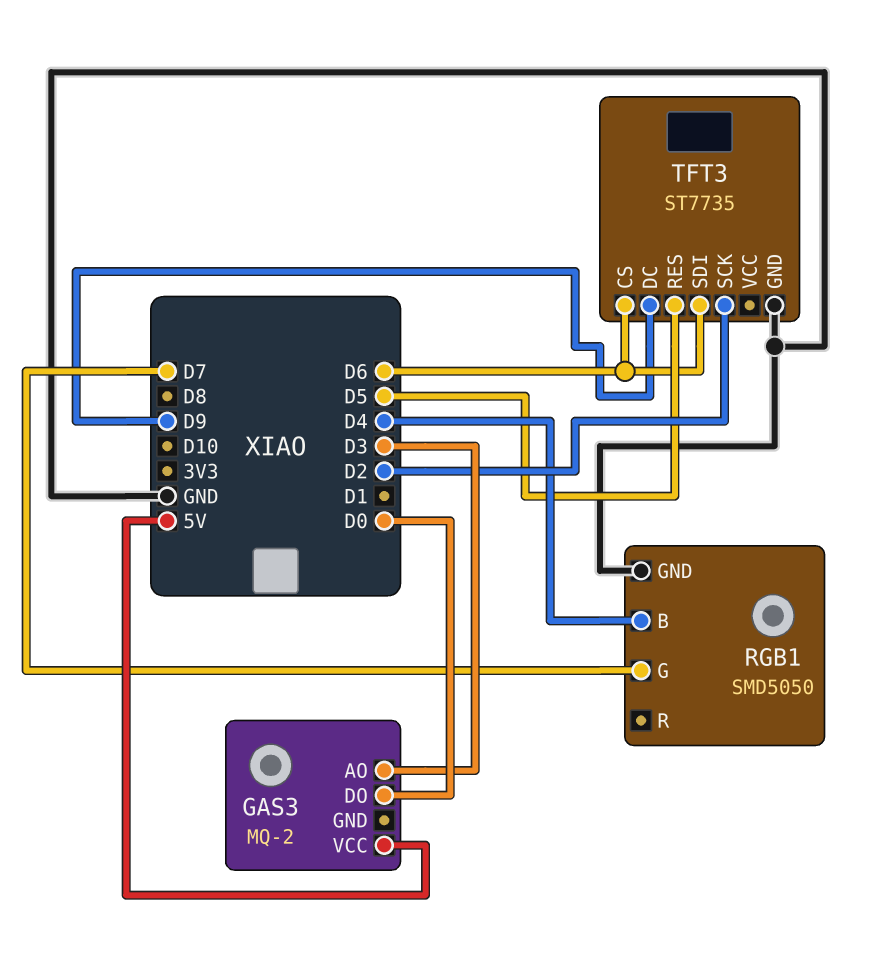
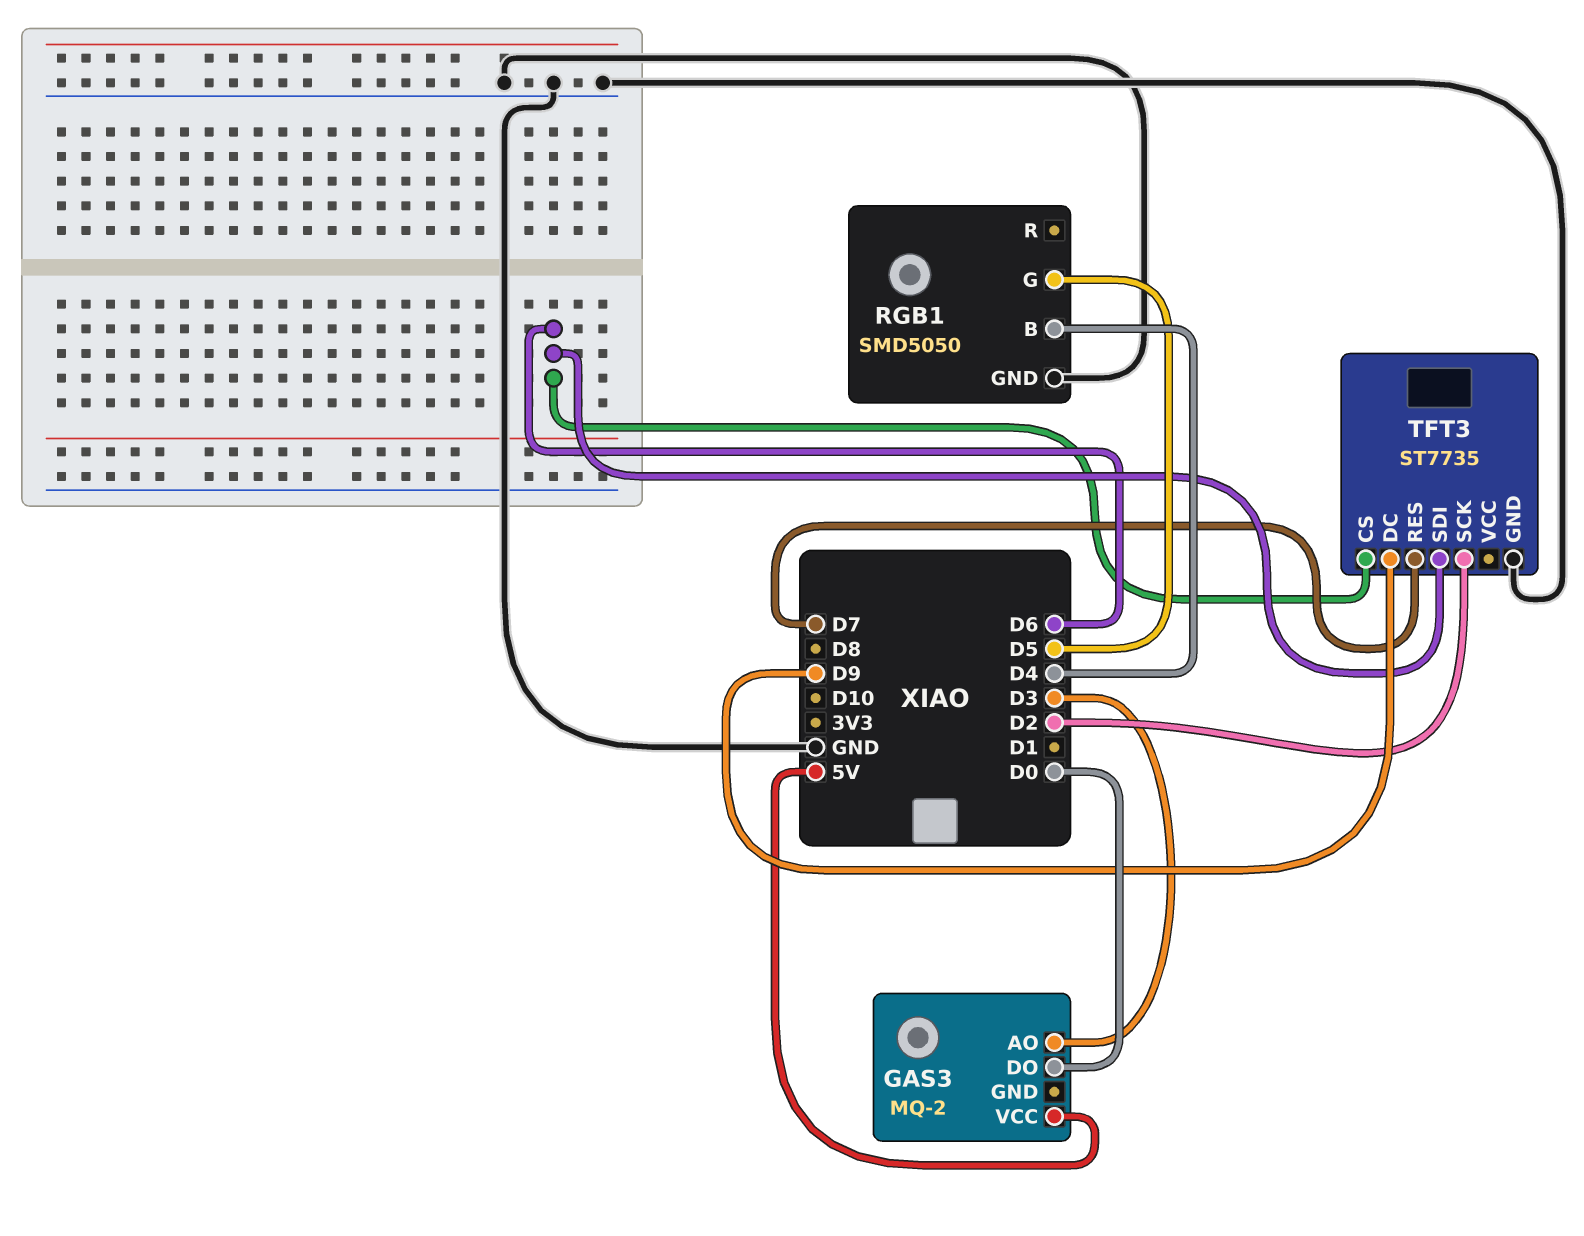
RGB1 pin G: D7 -> D5
TFT3 pin RES: D5 -> D7

